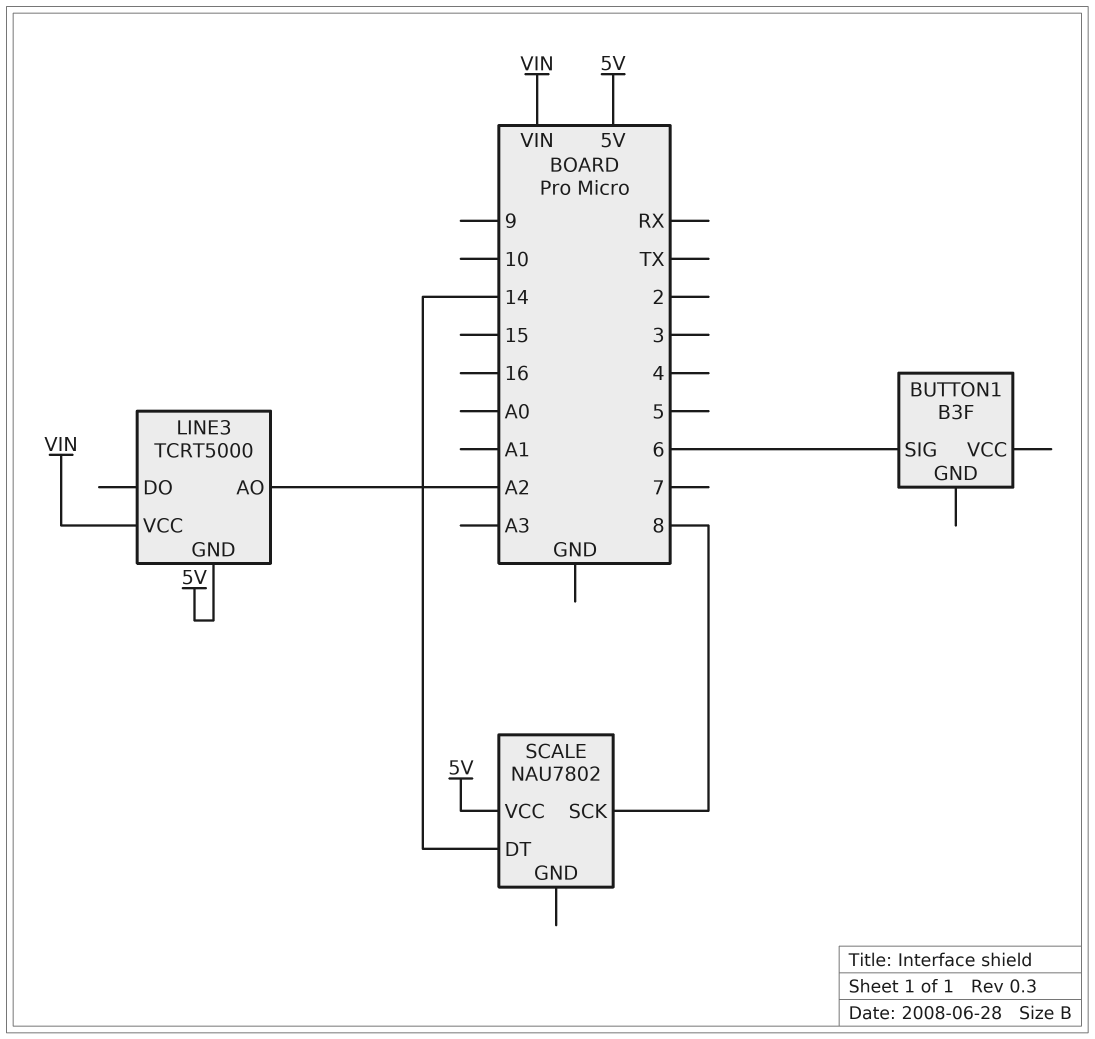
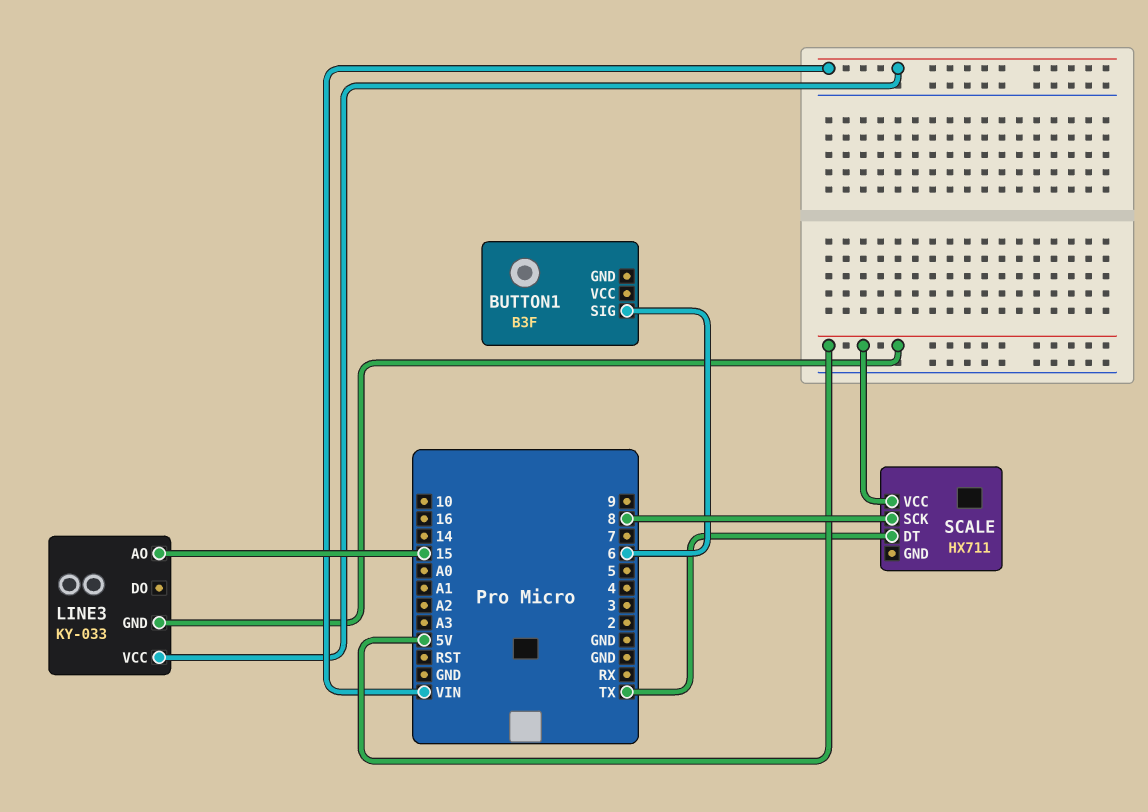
LINE3: TCRT5000 -> KY-033
LINE3 pin AO: A2 -> 15
SCALE: NAU7802 -> HX711
SCALE pin DT: 14 -> TX

